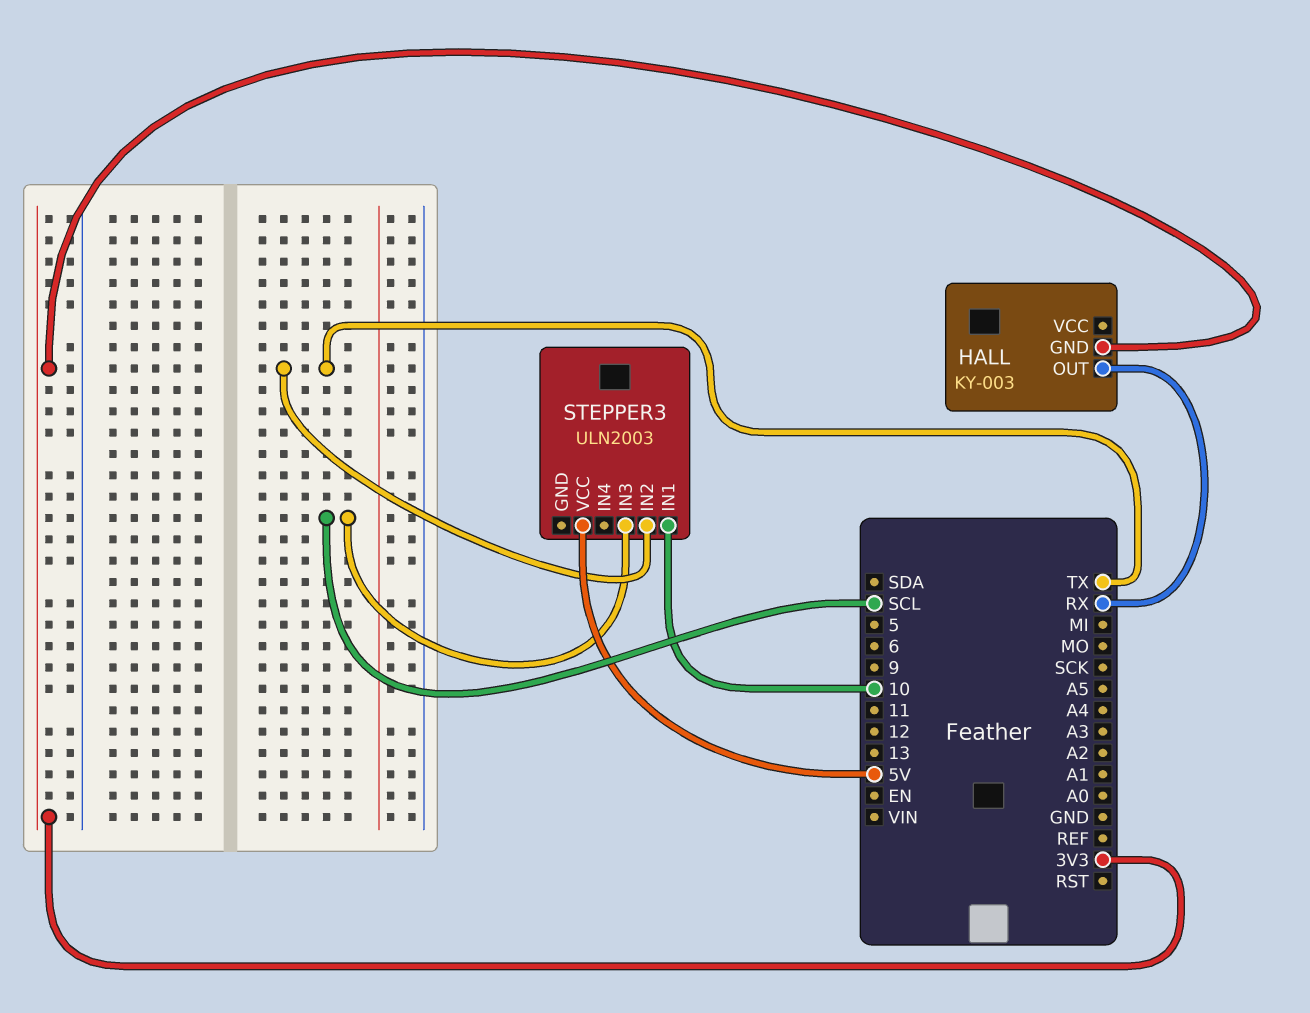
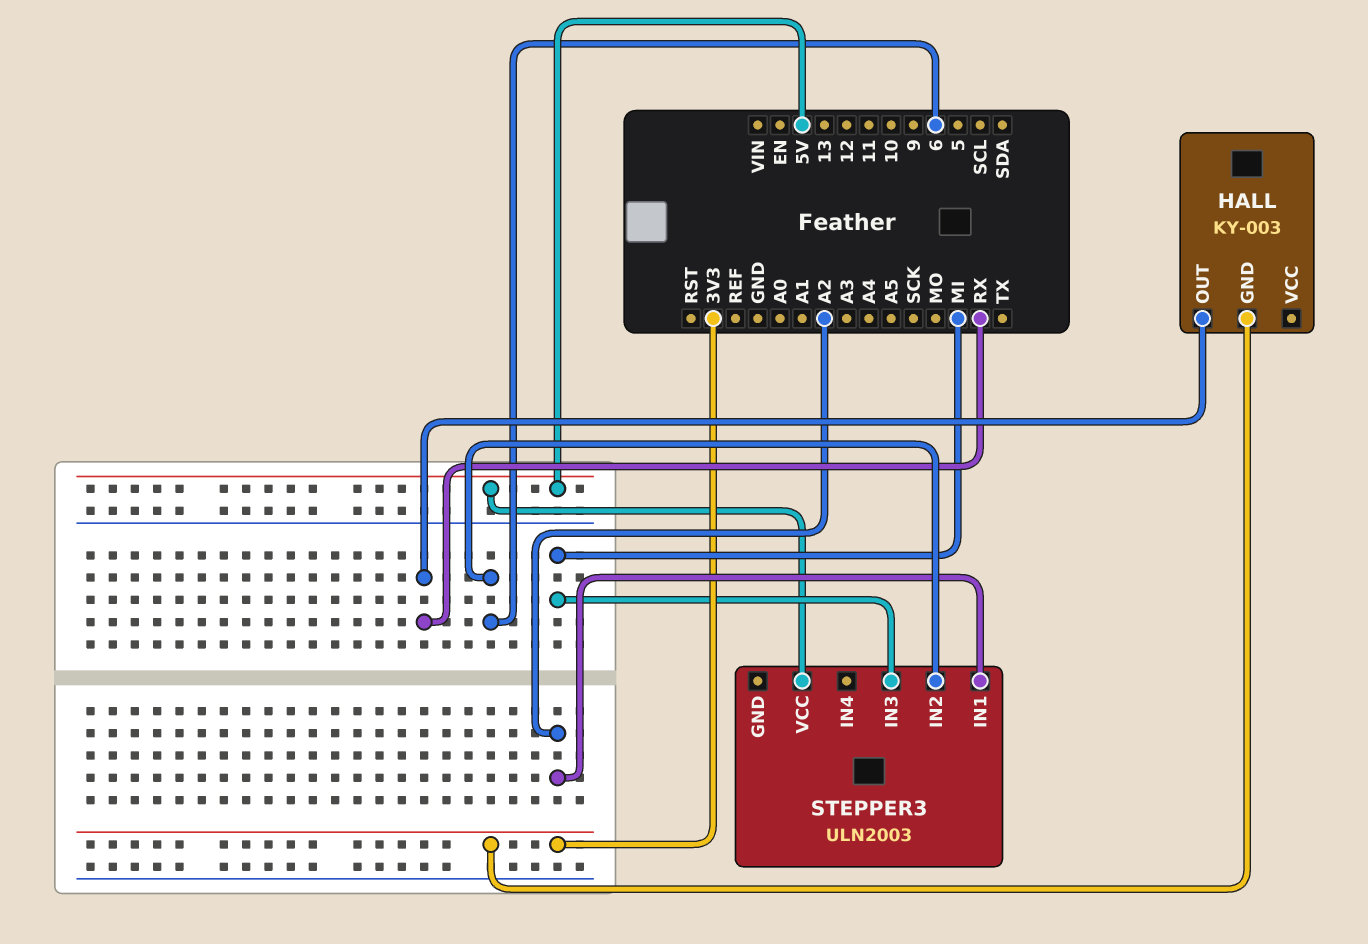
STEPPER3 pin IN1: 10 -> A2
STEPPER3 pin IN2: TX -> 6
STEPPER3 pin IN3: SCL -> MI

